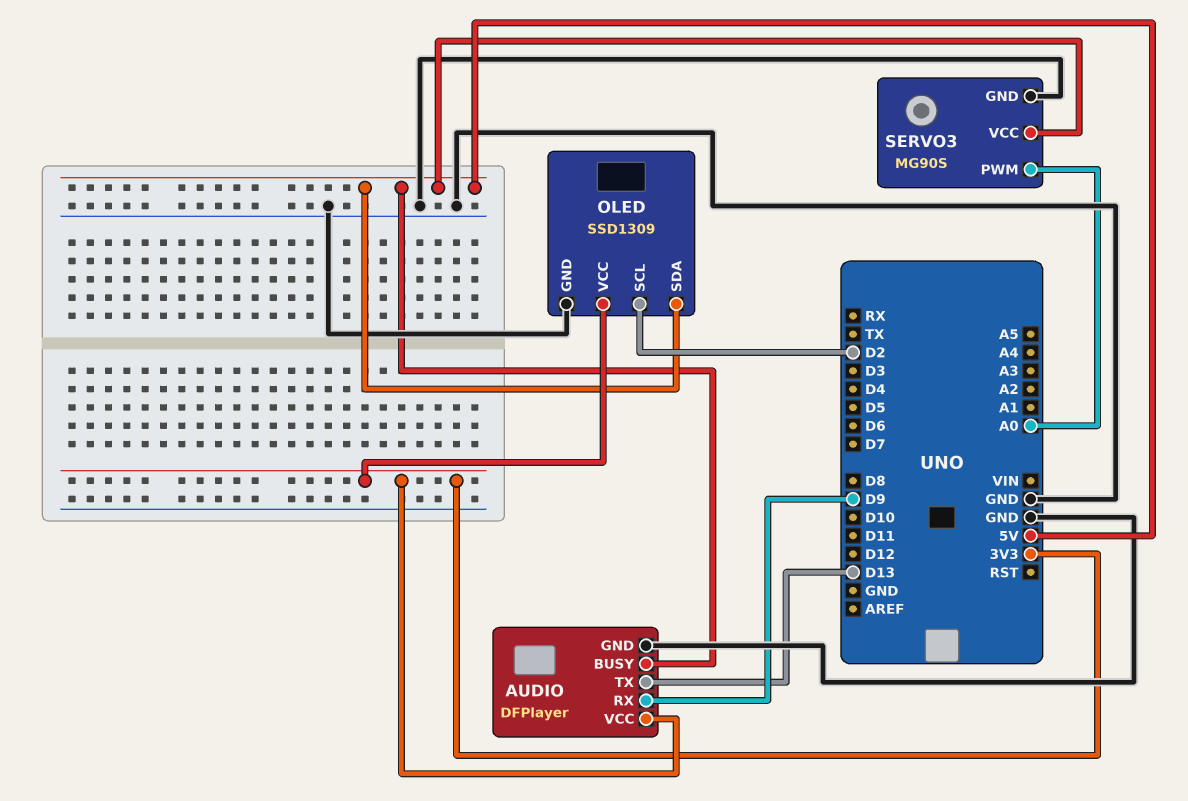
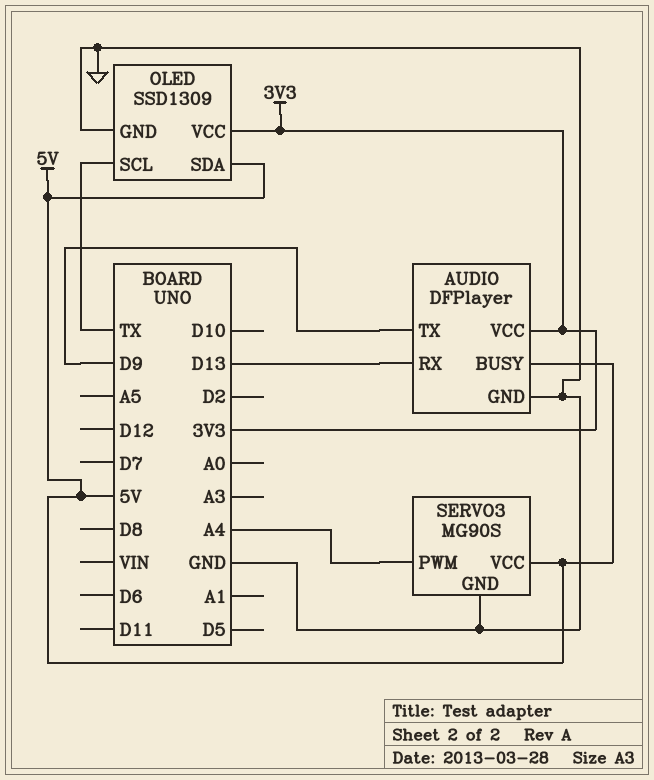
AUDIO pin RX: D9 -> D13
AUDIO pin TX: D13 -> D9
OLED pin SCL: D2 -> TX
SERVO3 pin PWM: A0 -> A4

